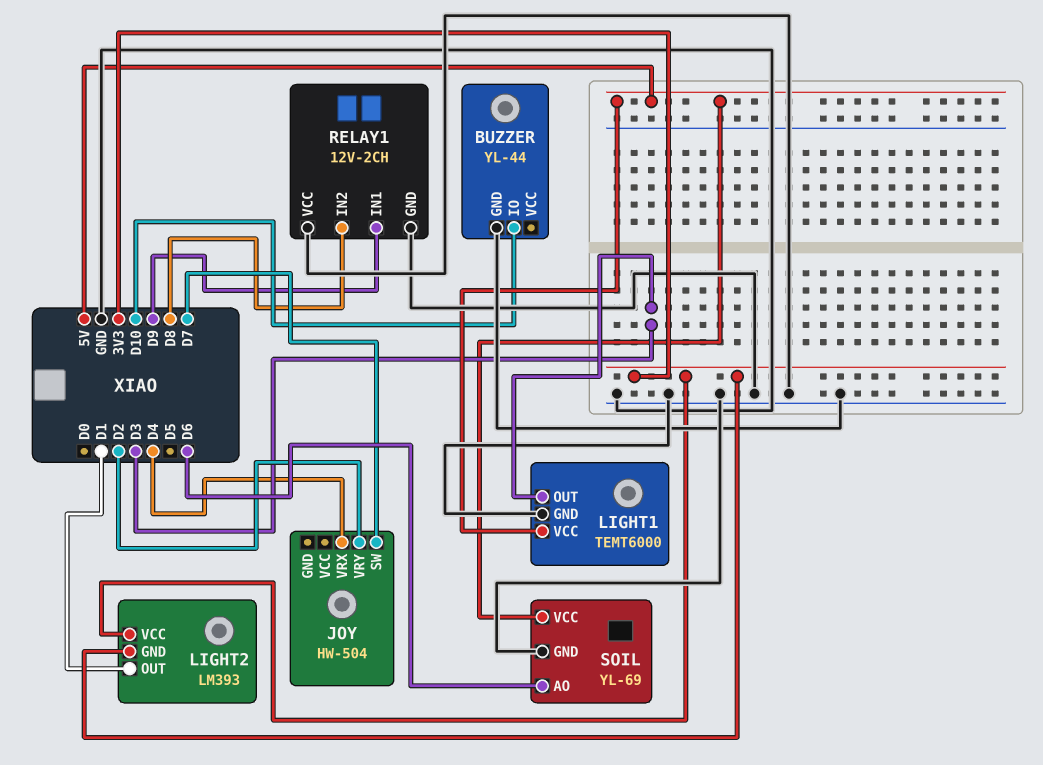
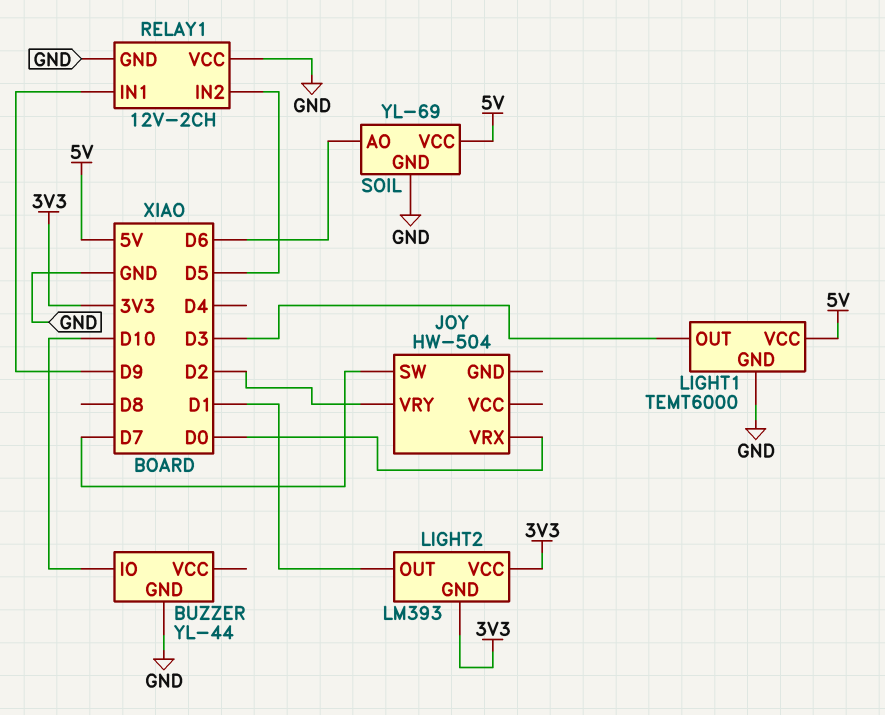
JOY pin VRX: D4 -> D0
RELAY1 pin IN2: D8 -> D5

